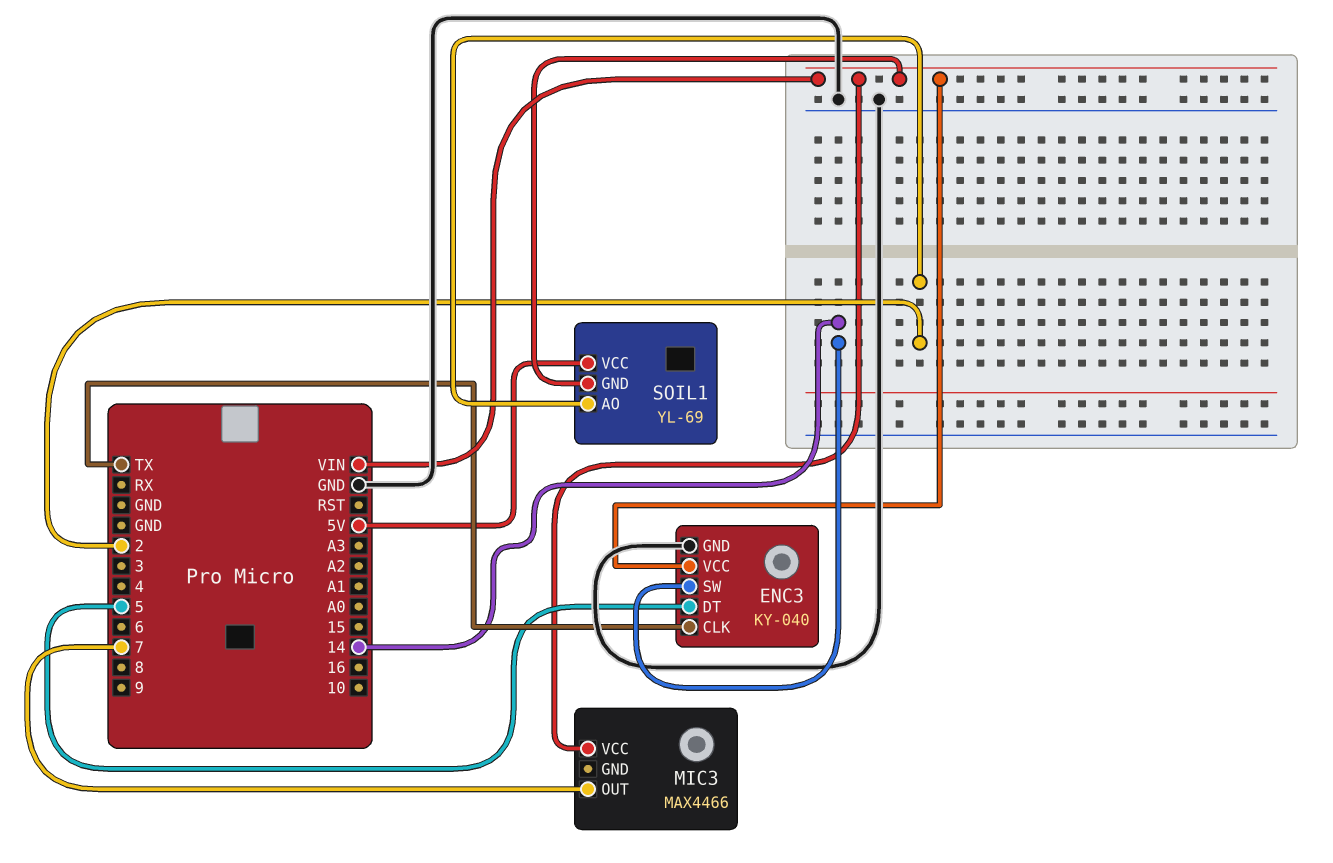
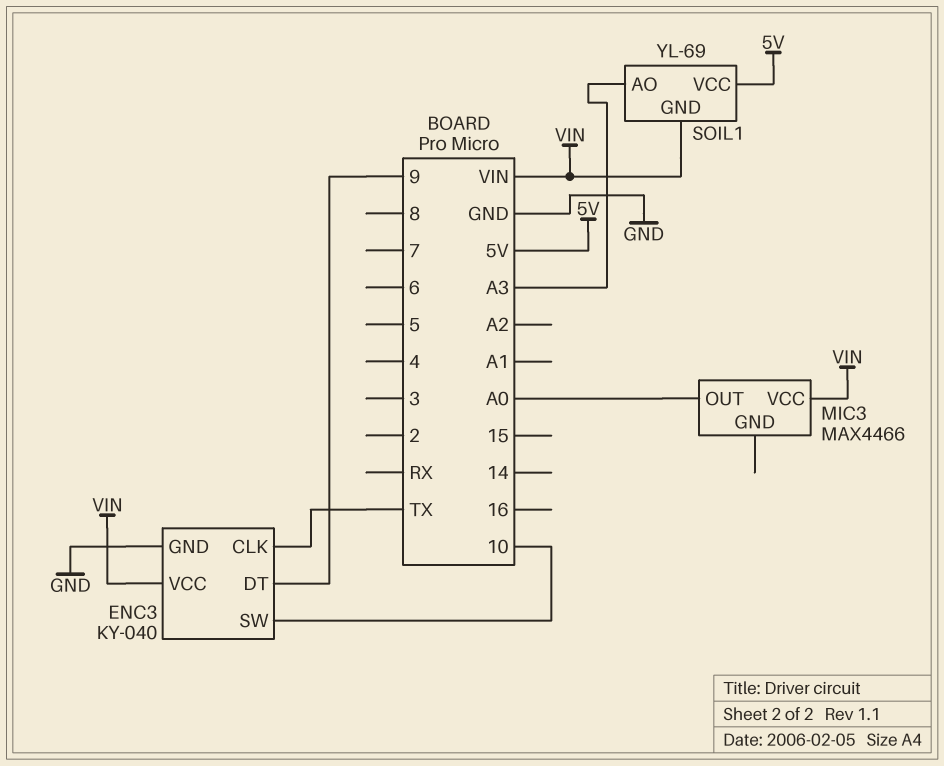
ENC3 pin DT: 5 -> 9
ENC3 pin SW: 14 -> 10
MIC3 pin OUT: 7 -> A0
SOIL1 pin AO: 2 -> A3

